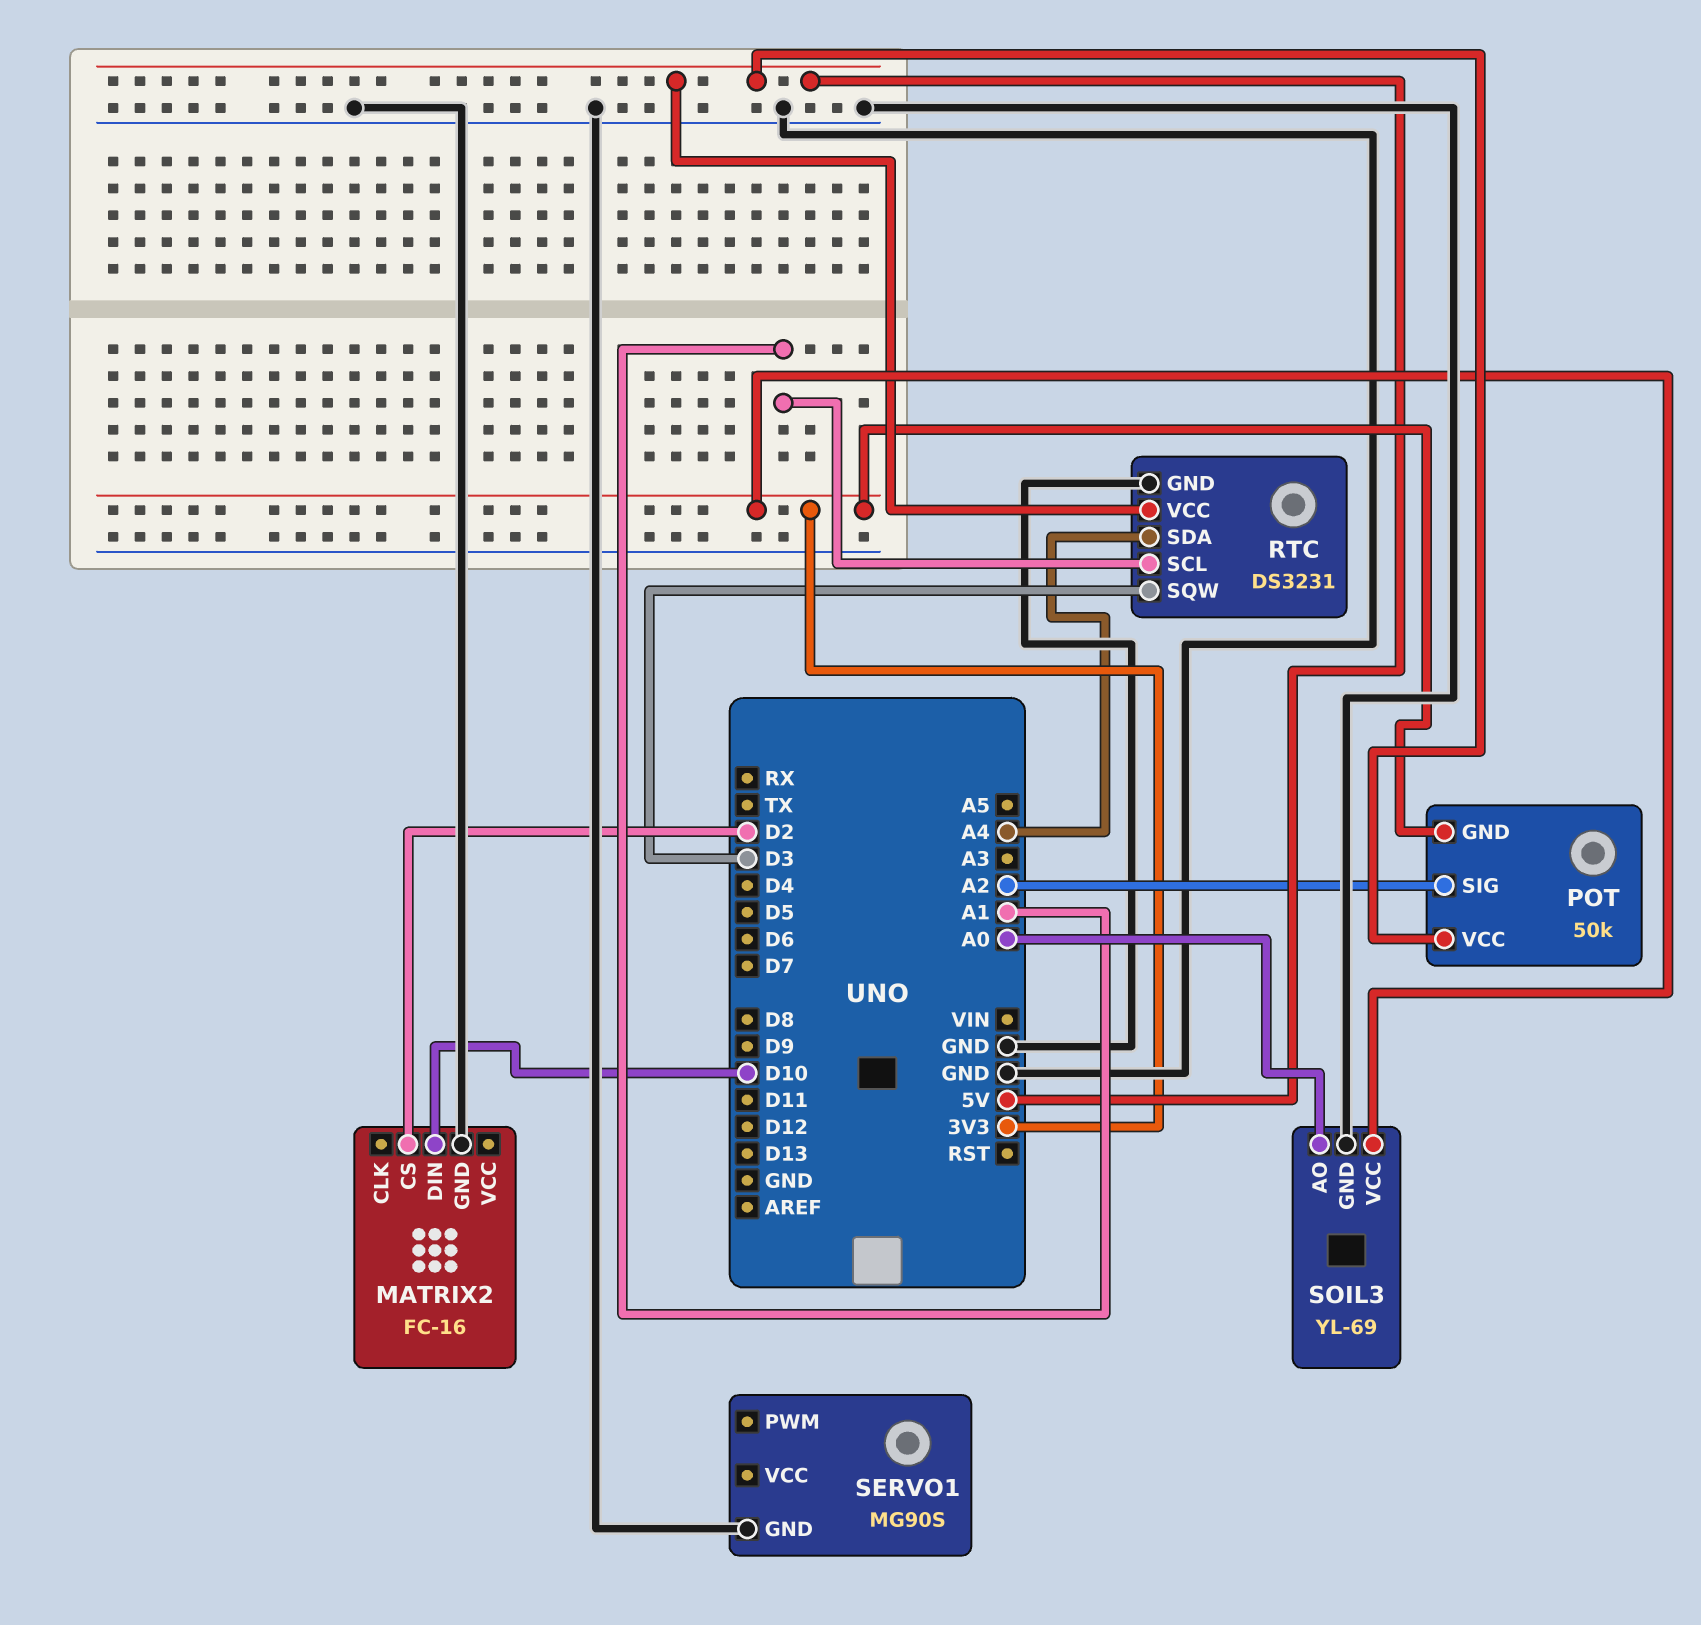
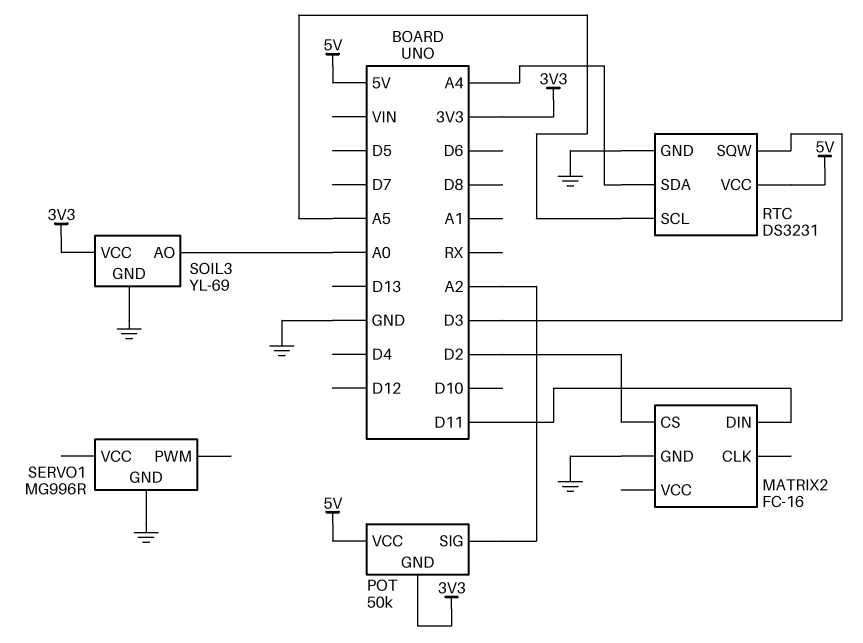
MATRIX2 pin DIN: D10 -> D11
RTC pin SCL: A1 -> A5
SERVO1: MG90S -> MG996R

